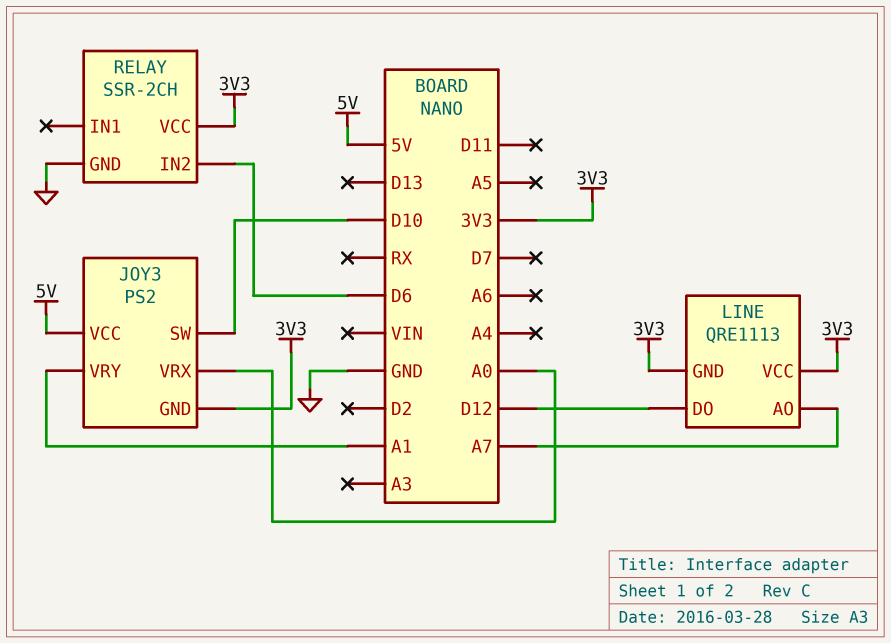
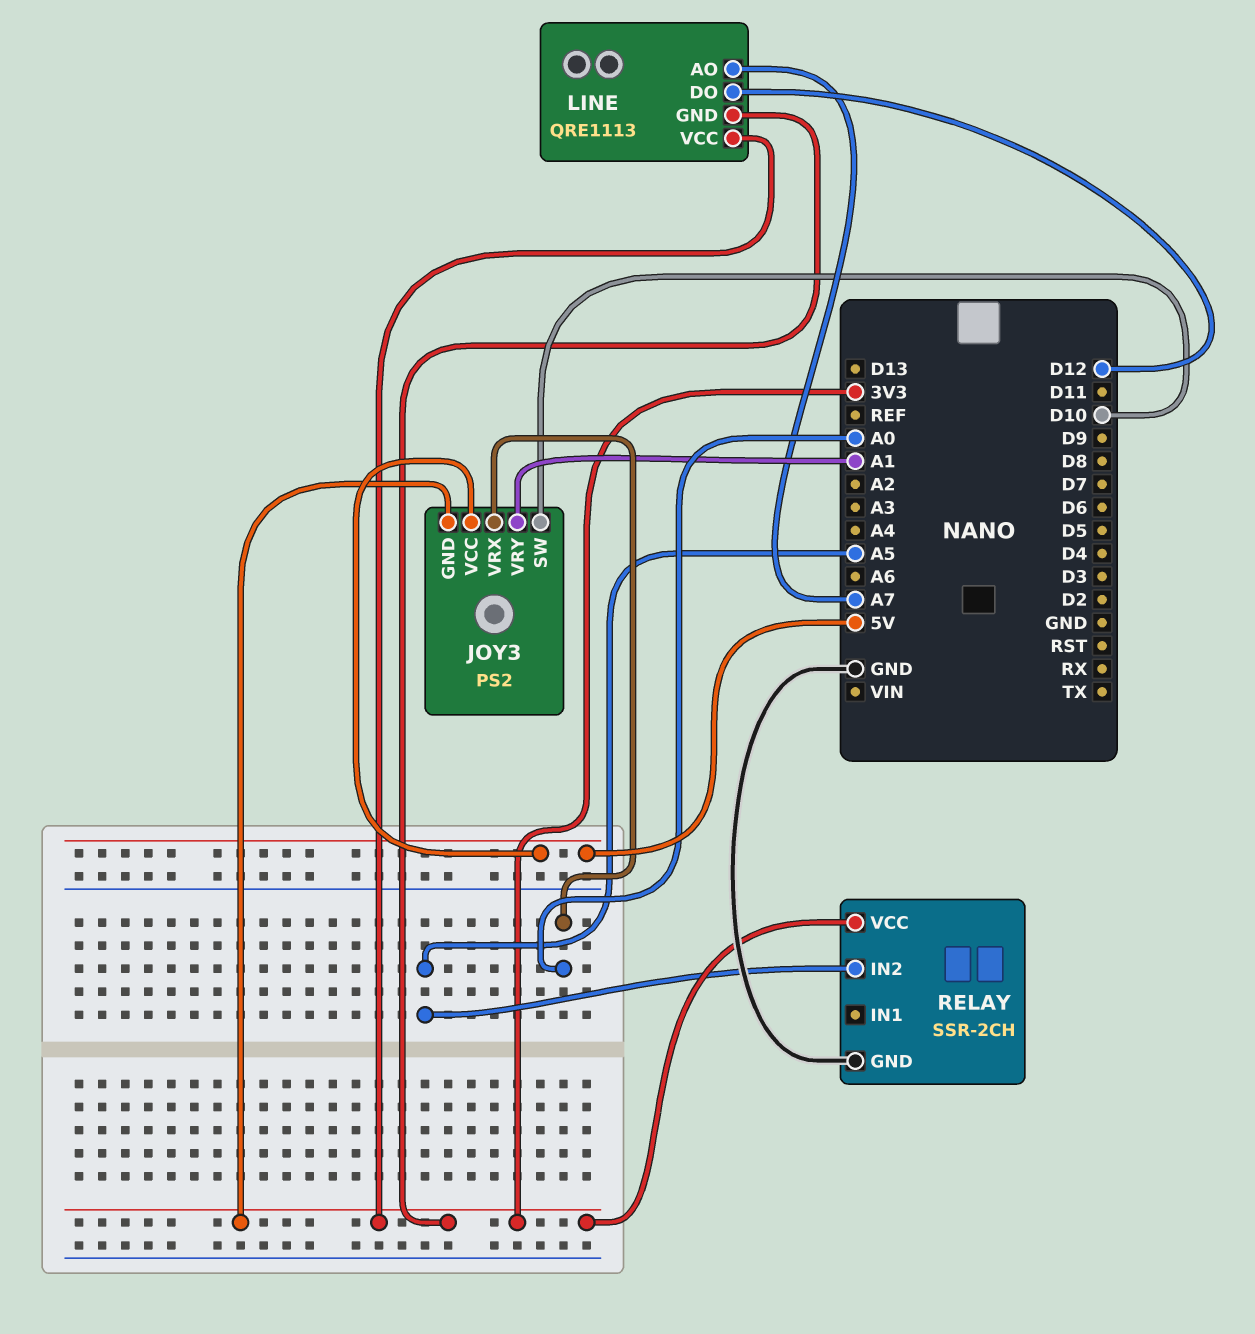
RELAY pin IN2: D6 -> A5

